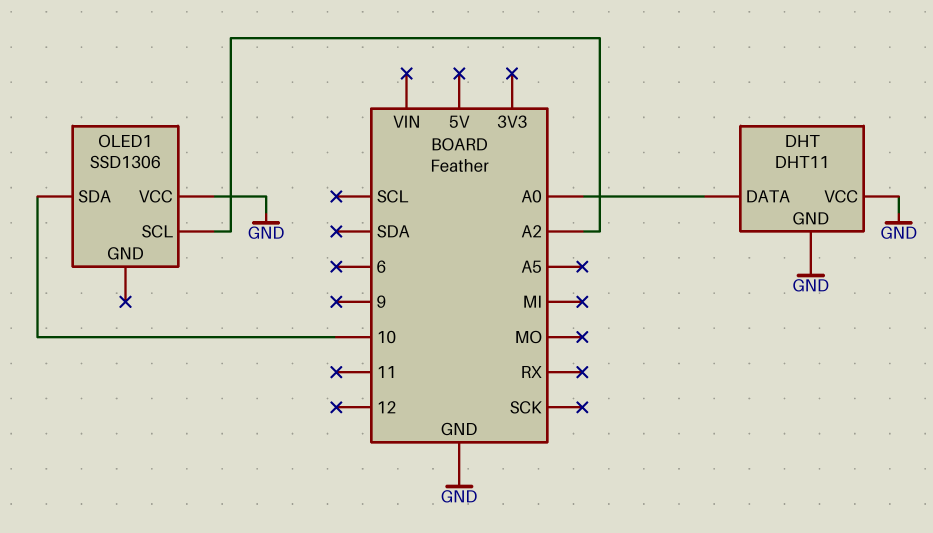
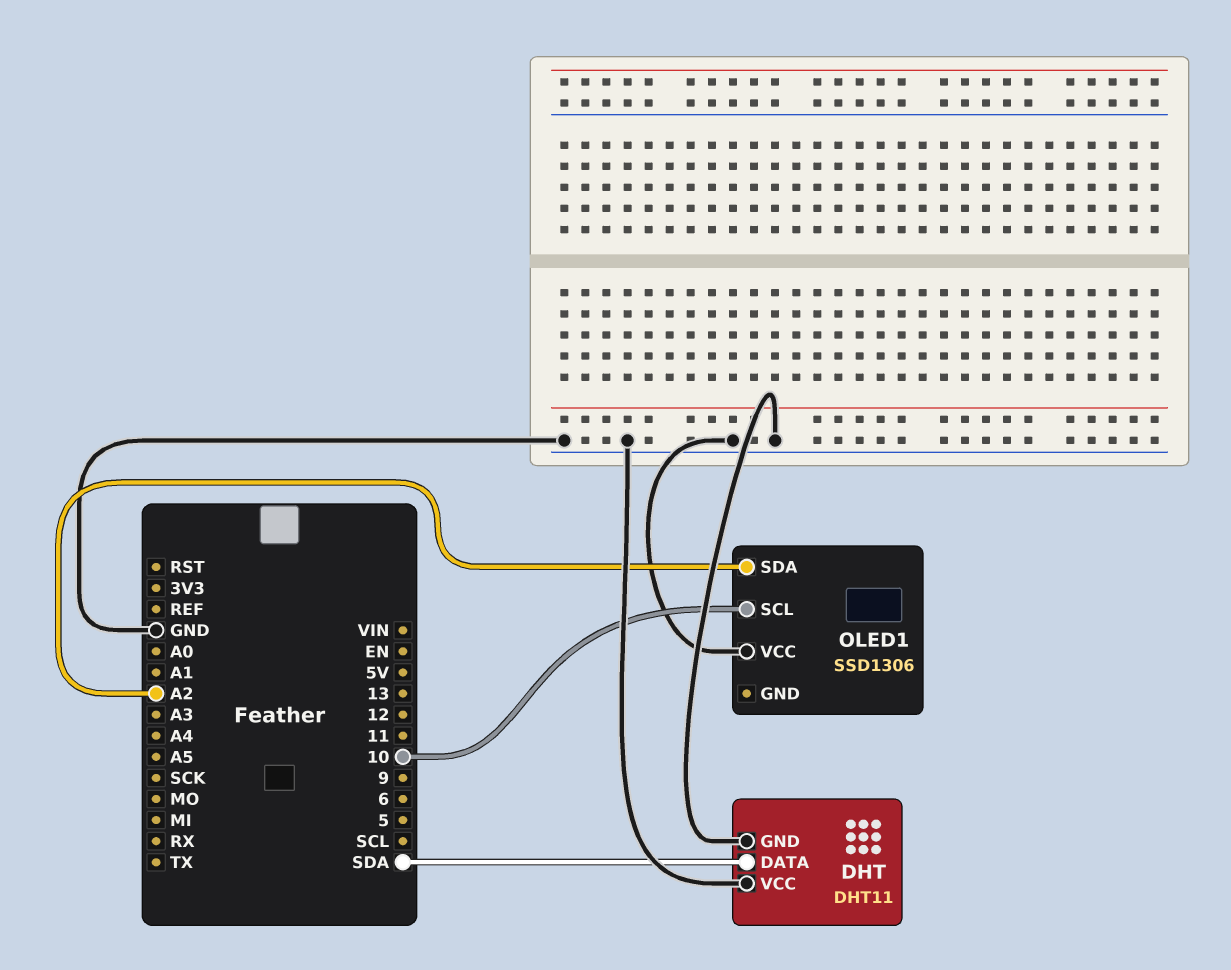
DHT pin DATA: A0 -> SDA
OLED1 pin SCL: A2 -> 10
OLED1 pin SDA: 10 -> A2

